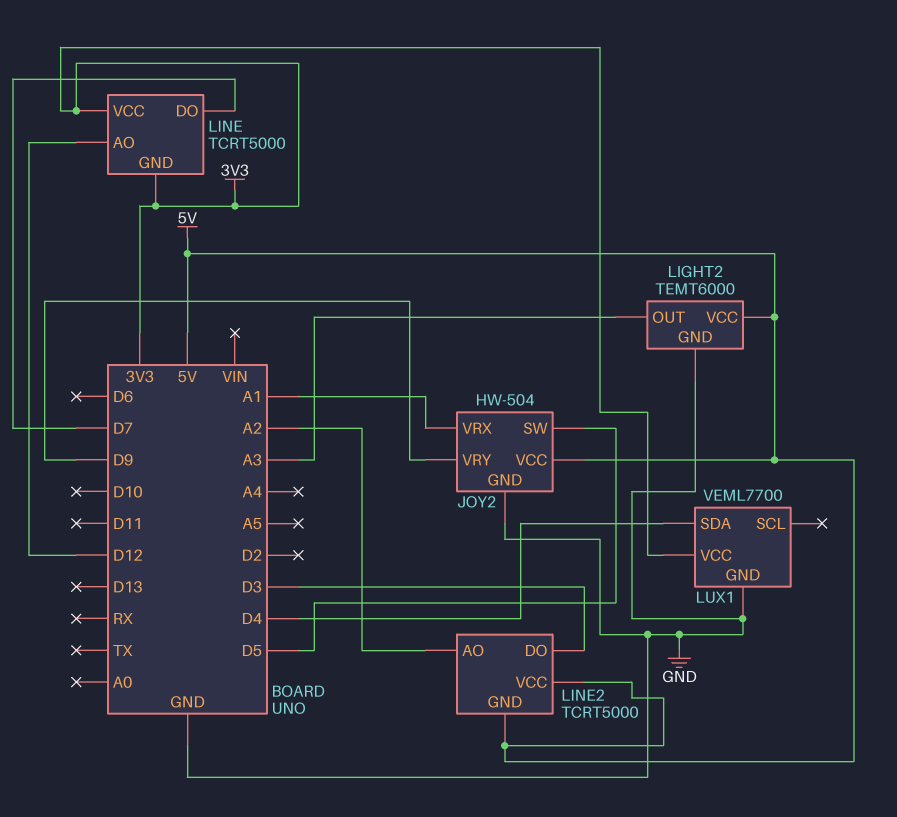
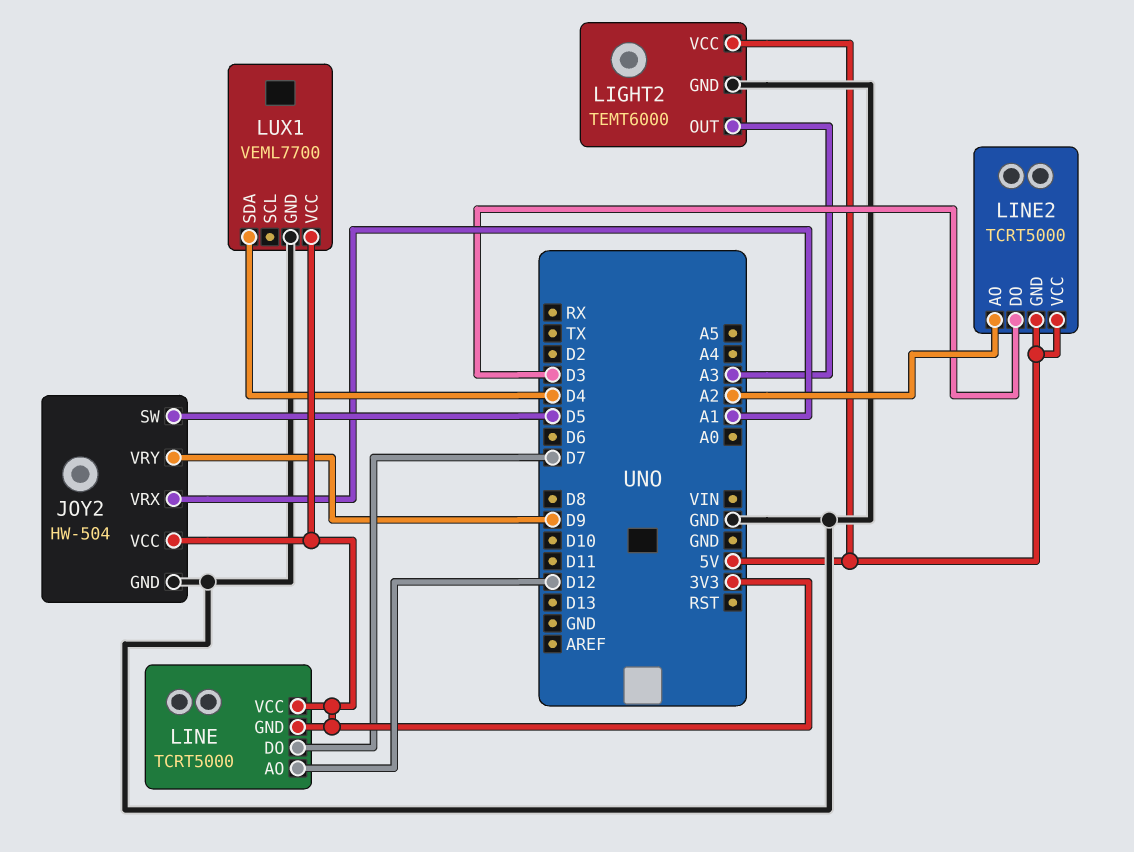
JOY2 pin VCC: 5V -> 3V3

